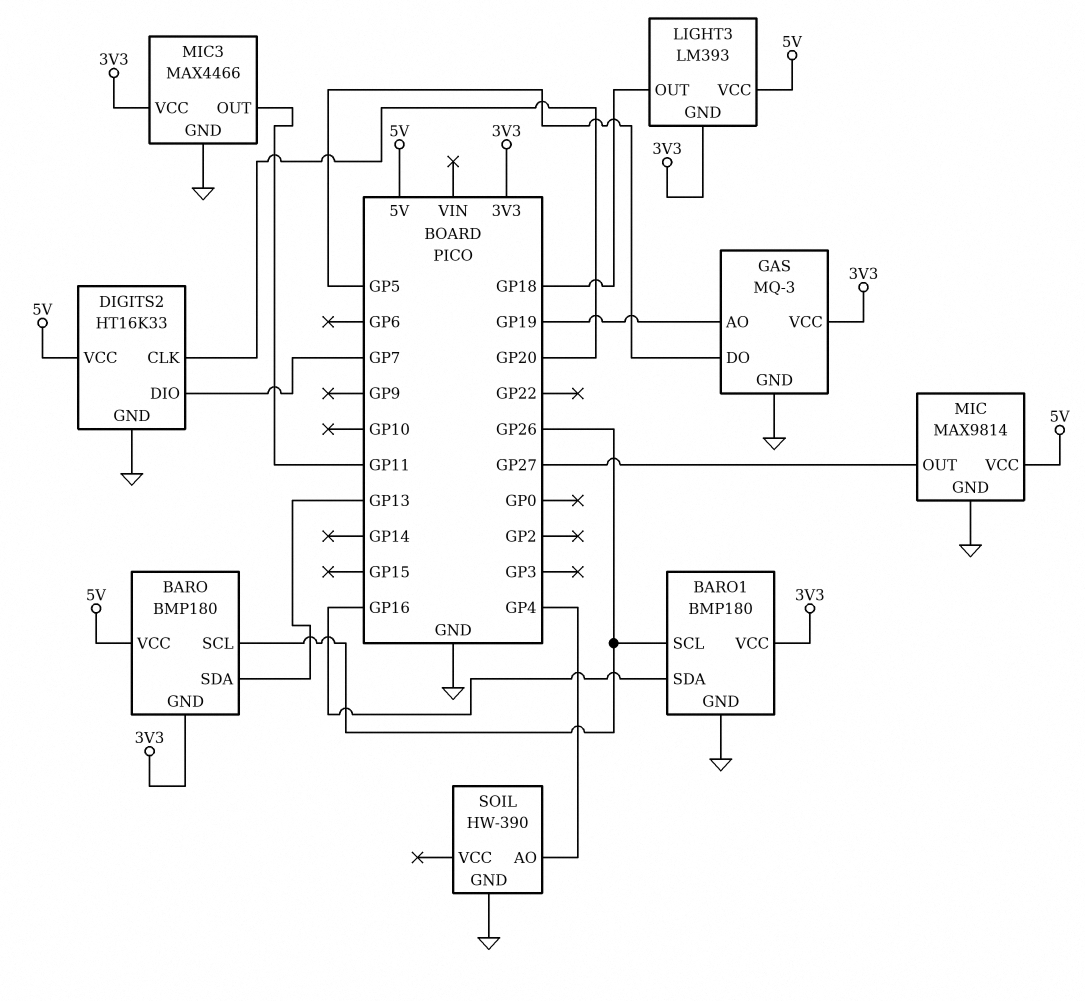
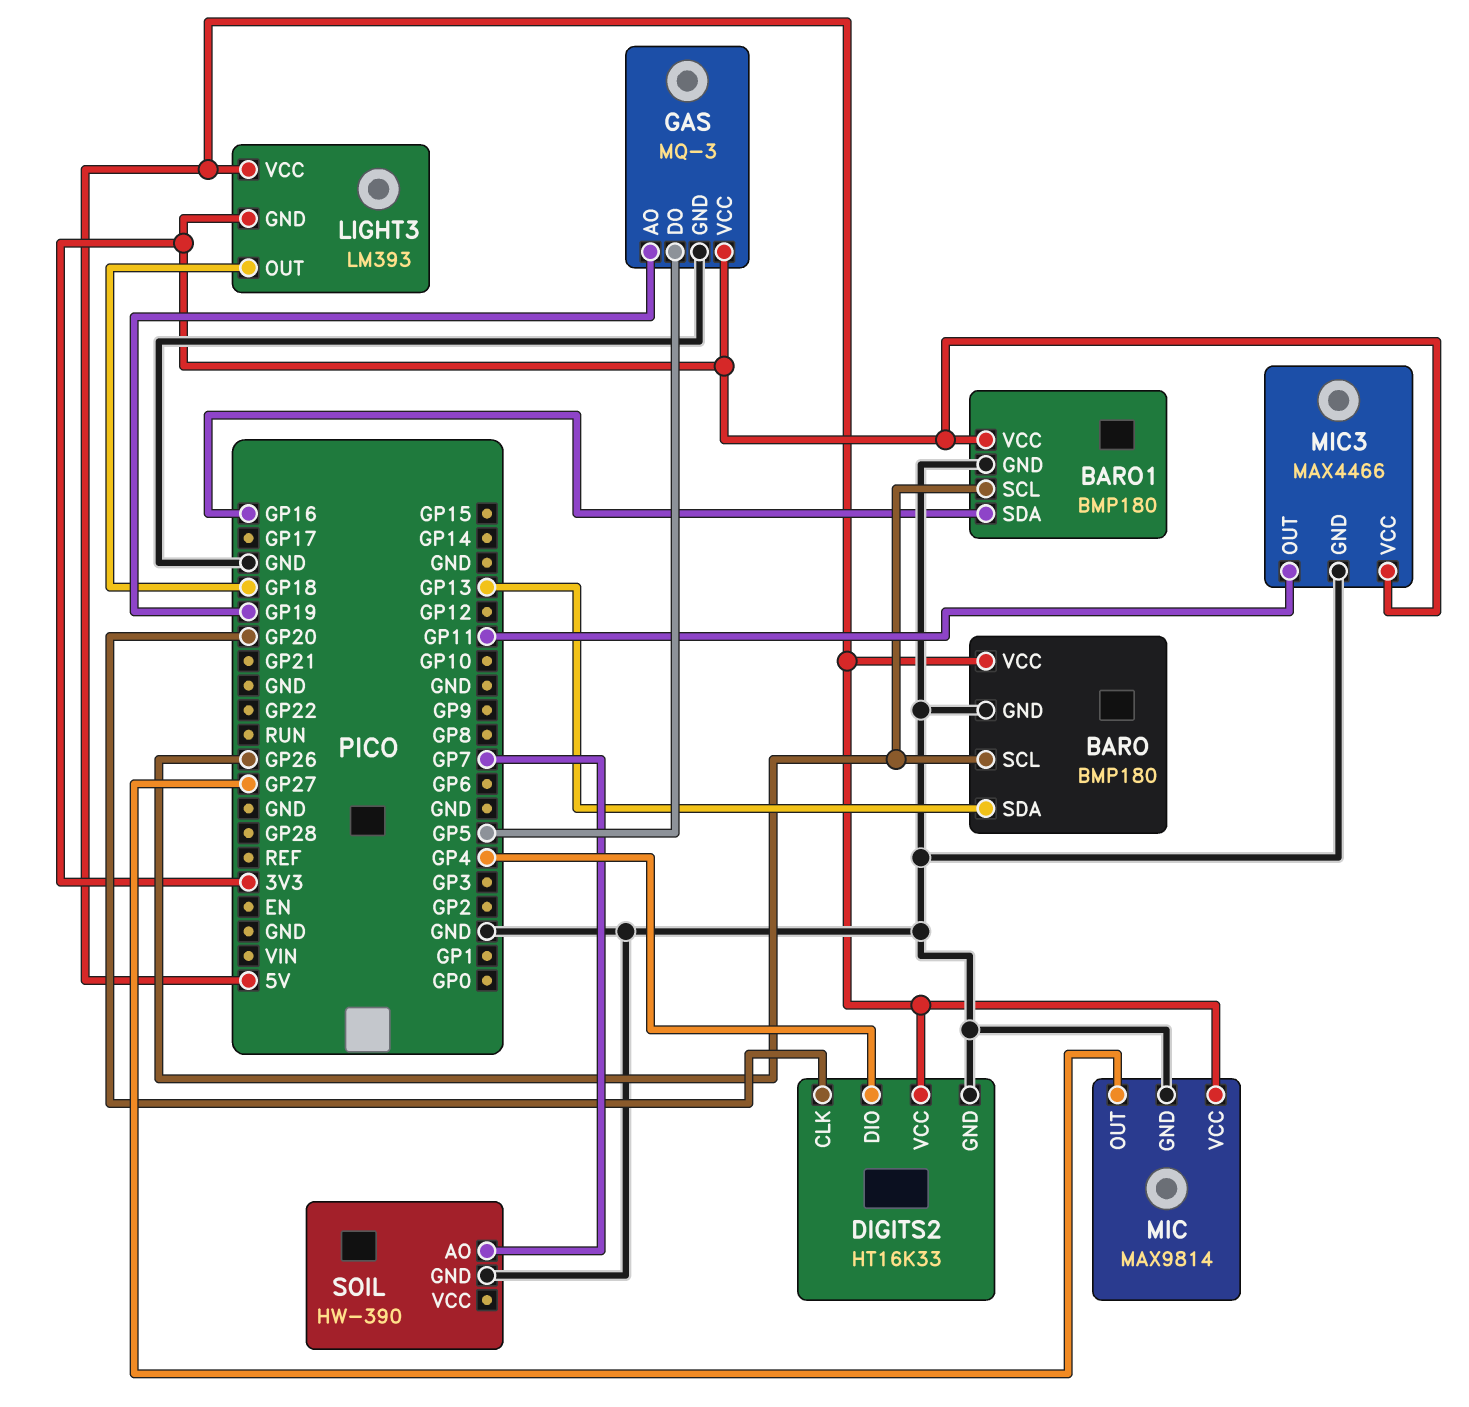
BARO pin GND: 3V3 -> GND
DIGITS2 pin DIO: GP7 -> GP4
SOIL pin AO: GP4 -> GP7

